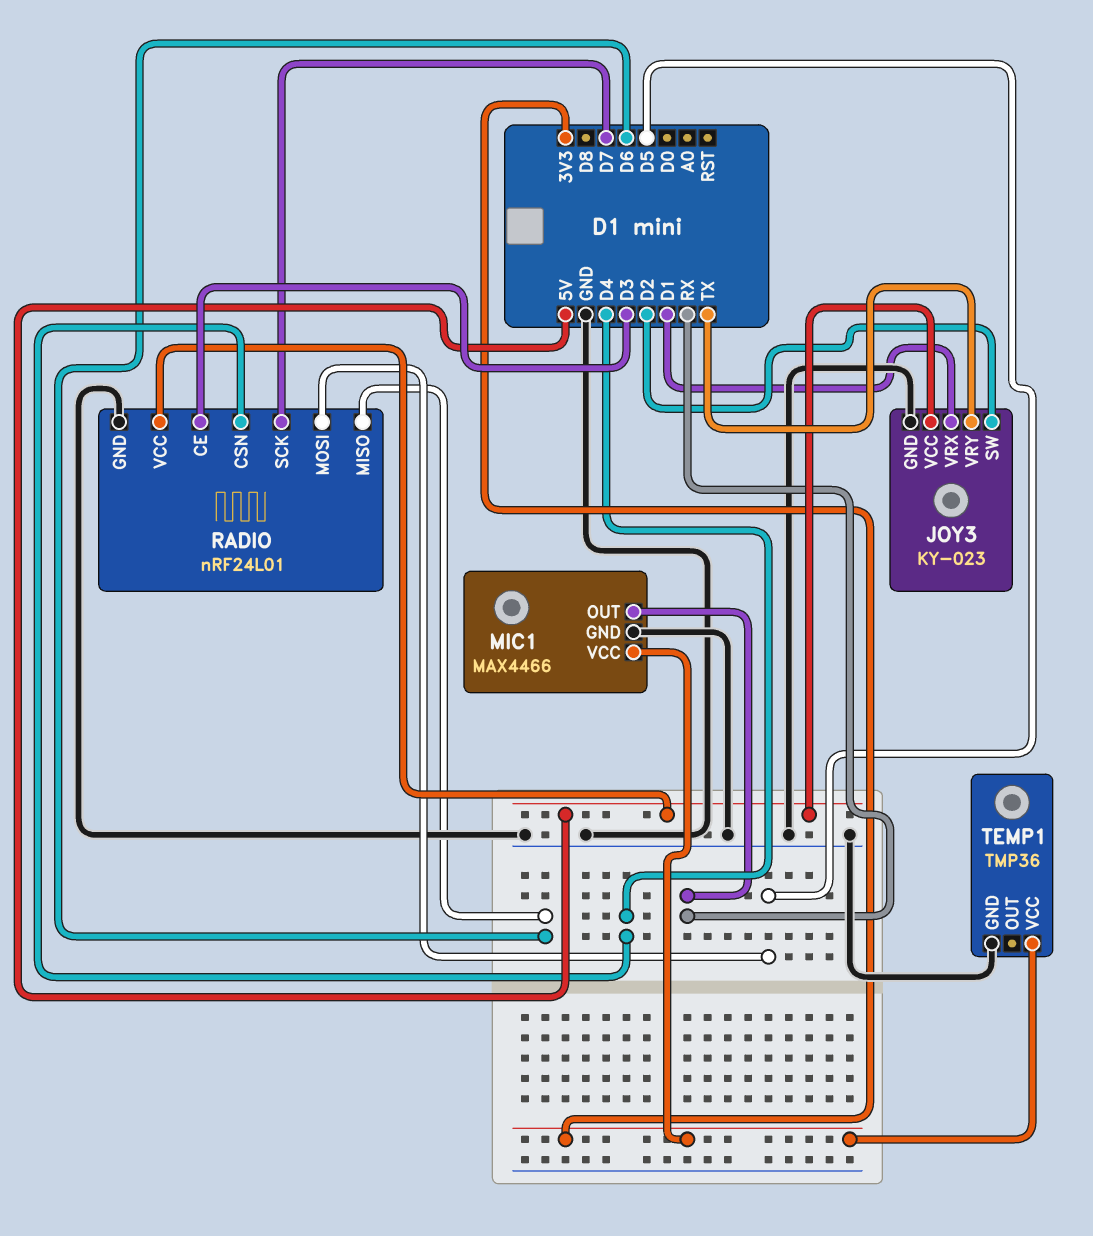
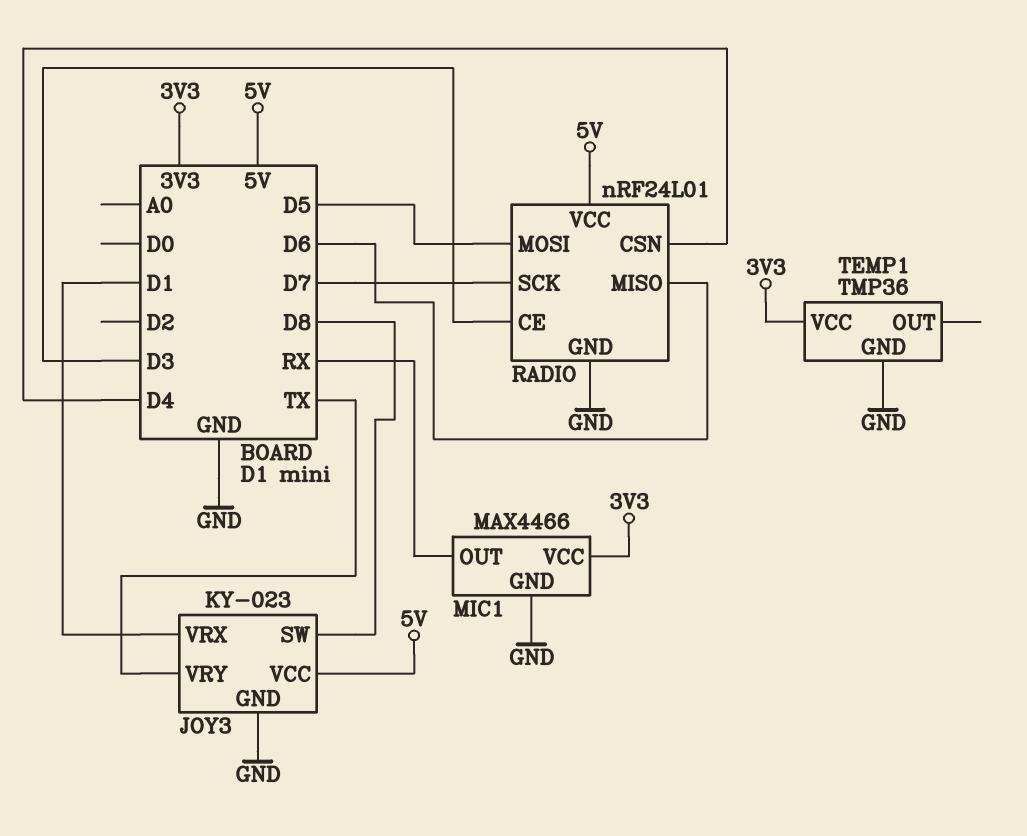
JOY3 pin SW: D2 -> D8

